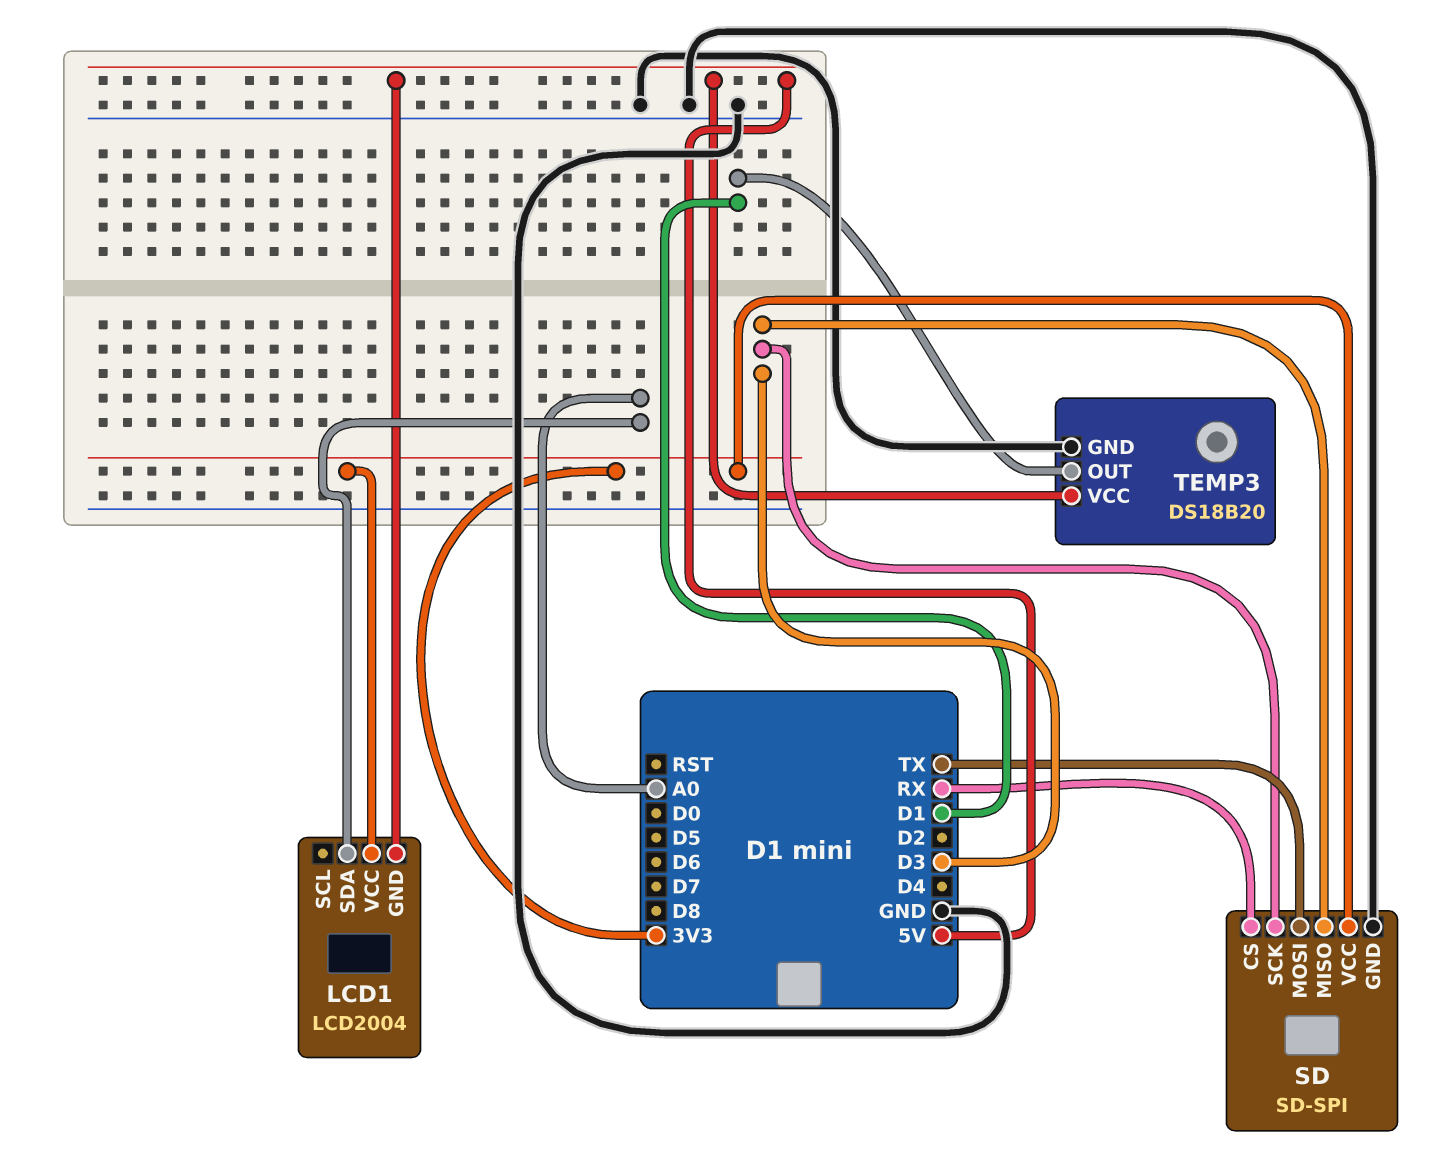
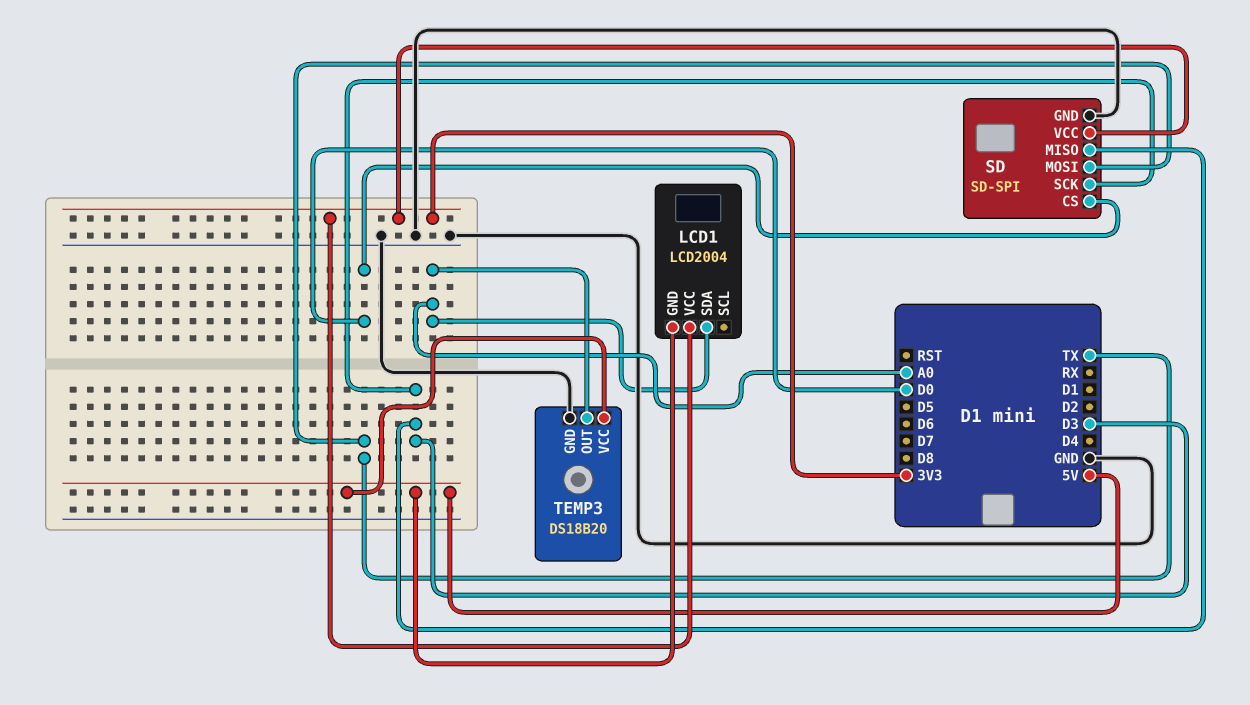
SD pin CS: RX -> D0
TEMP3 pin OUT: D1 -> A0

